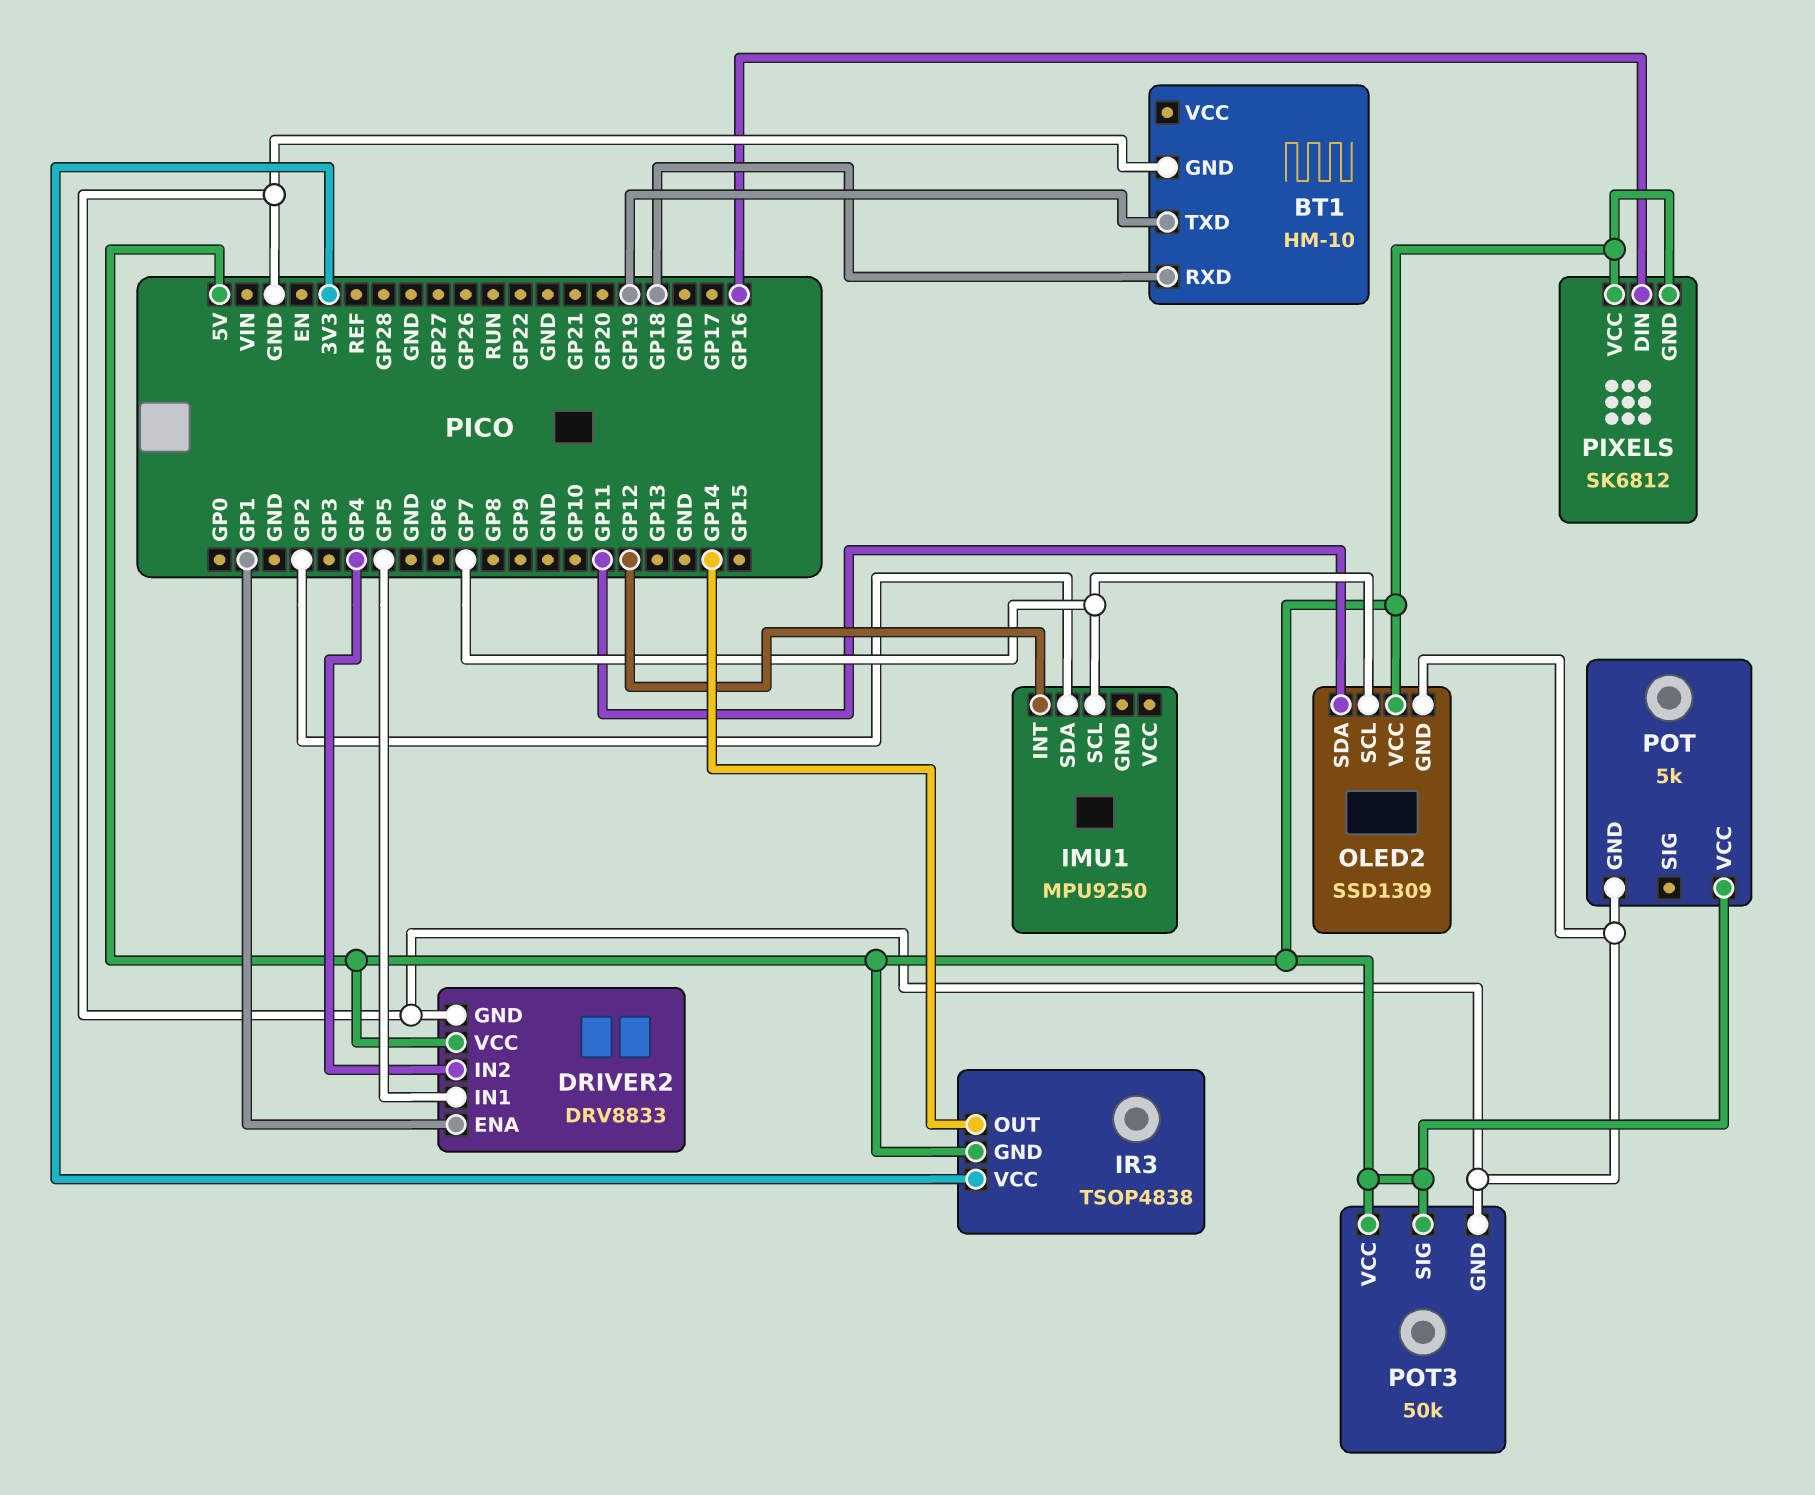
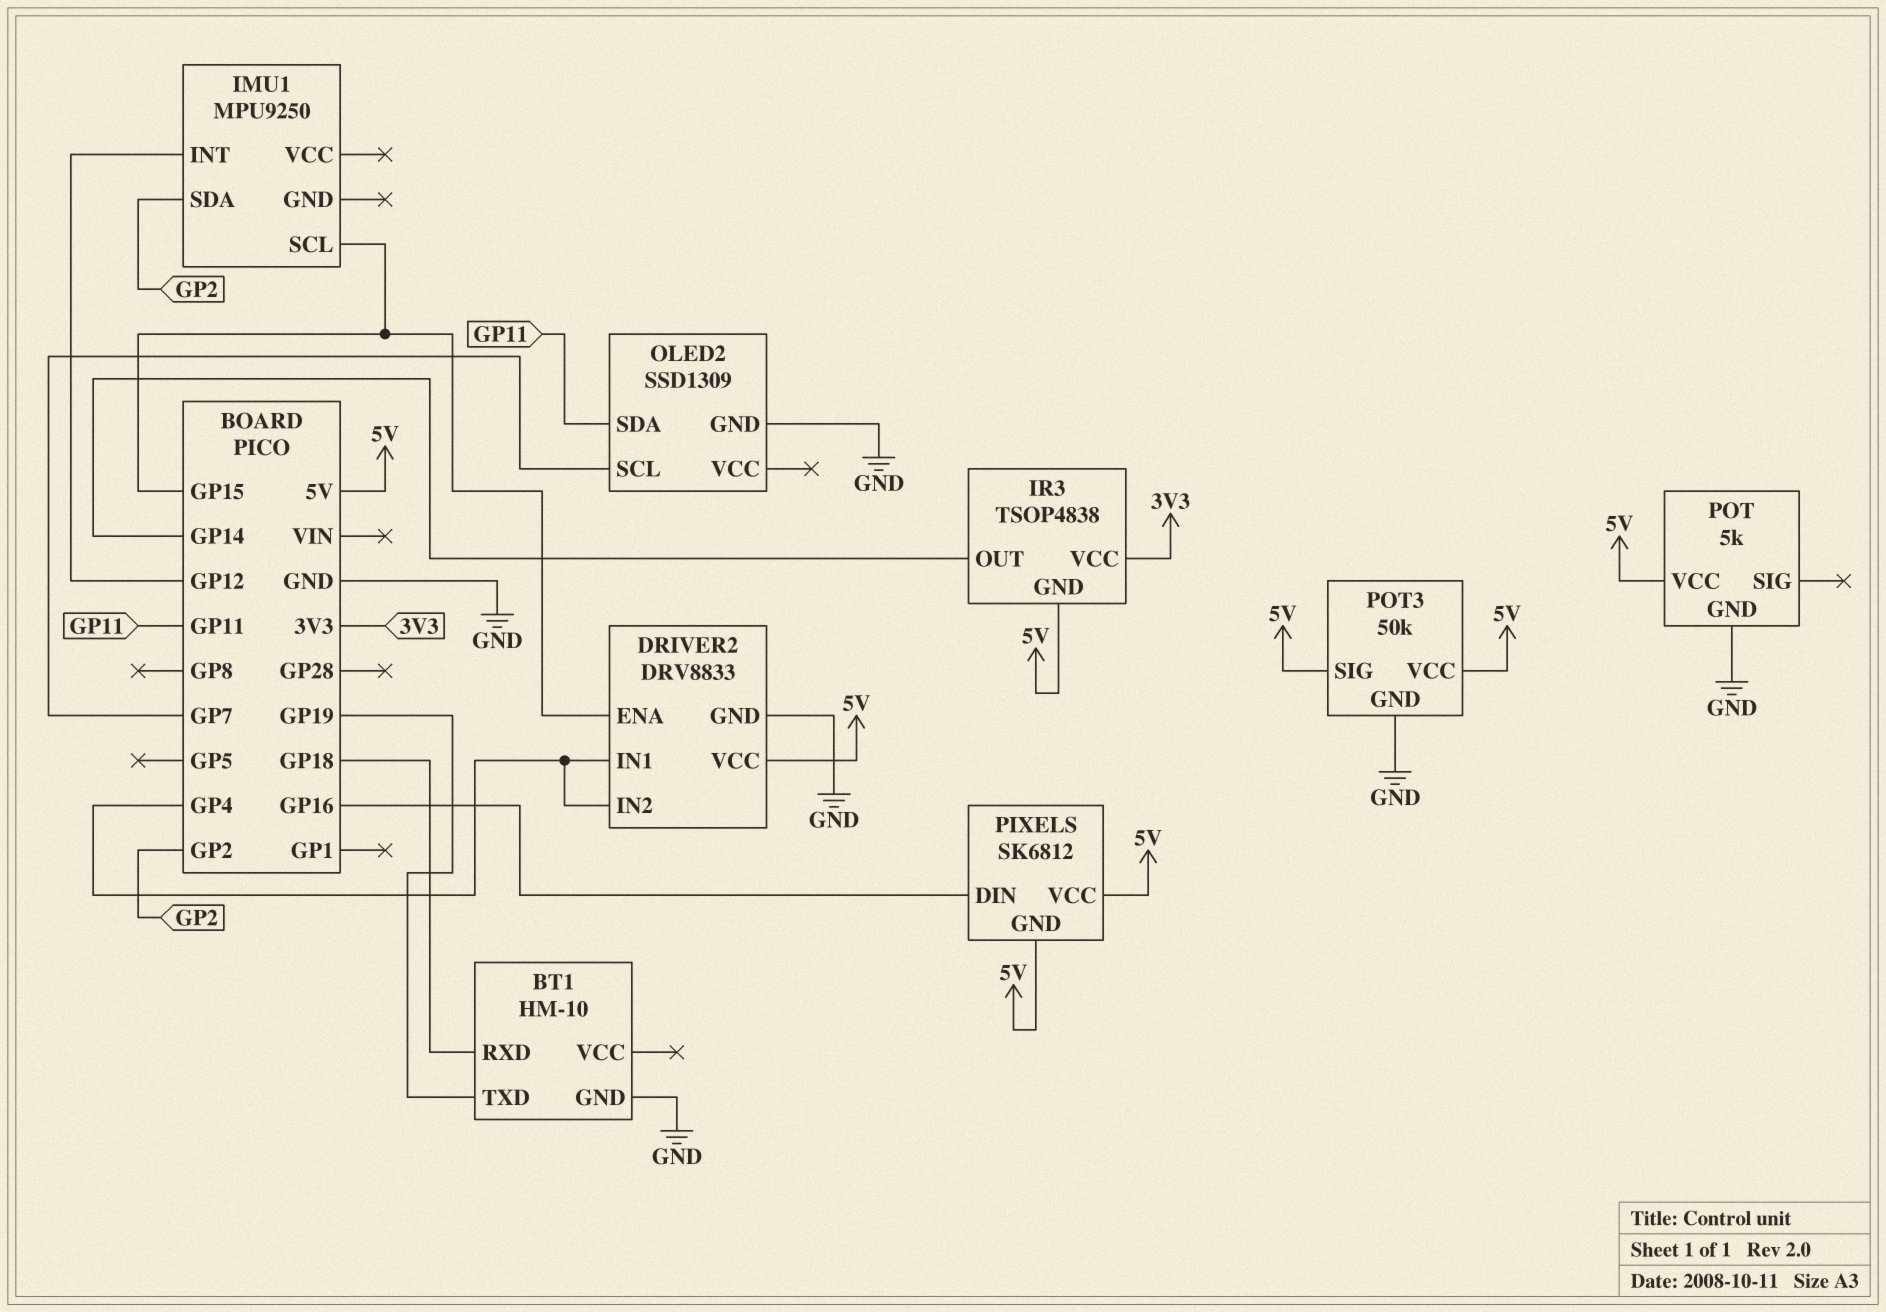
DRIVER2 pin ENA: GP1 -> GP15
DRIVER2 pin IN1: GP5 -> GP4
IMU1 pin SCL: GP7 -> GP15
OLED2 pin VCC: 5V -> none

